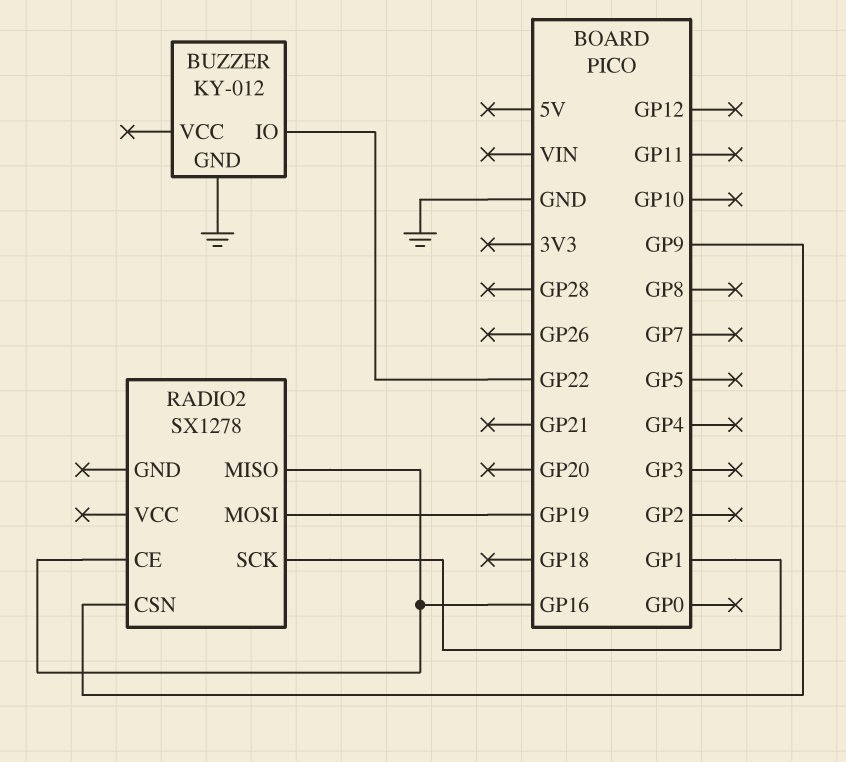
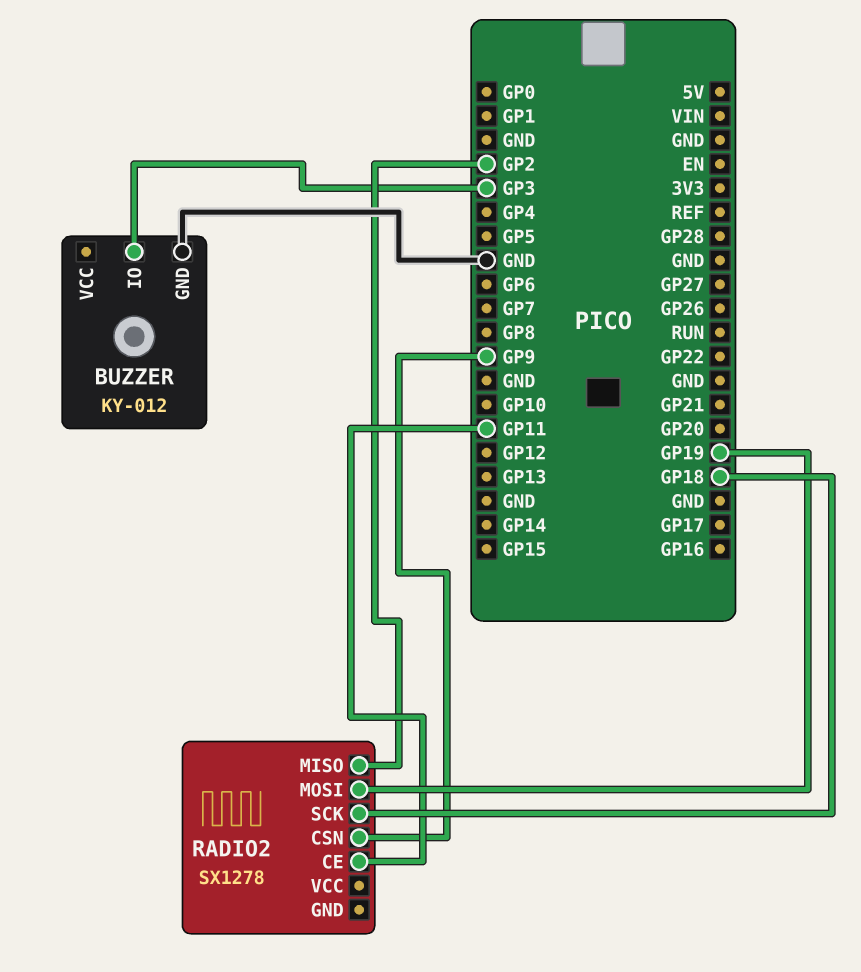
BUZZER pin IO: GP22 -> GP3
RADIO2 pin CE: GP16 -> GP11
RADIO2 pin MISO: GP16 -> GP2
RADIO2 pin SCK: GP1 -> GP18

